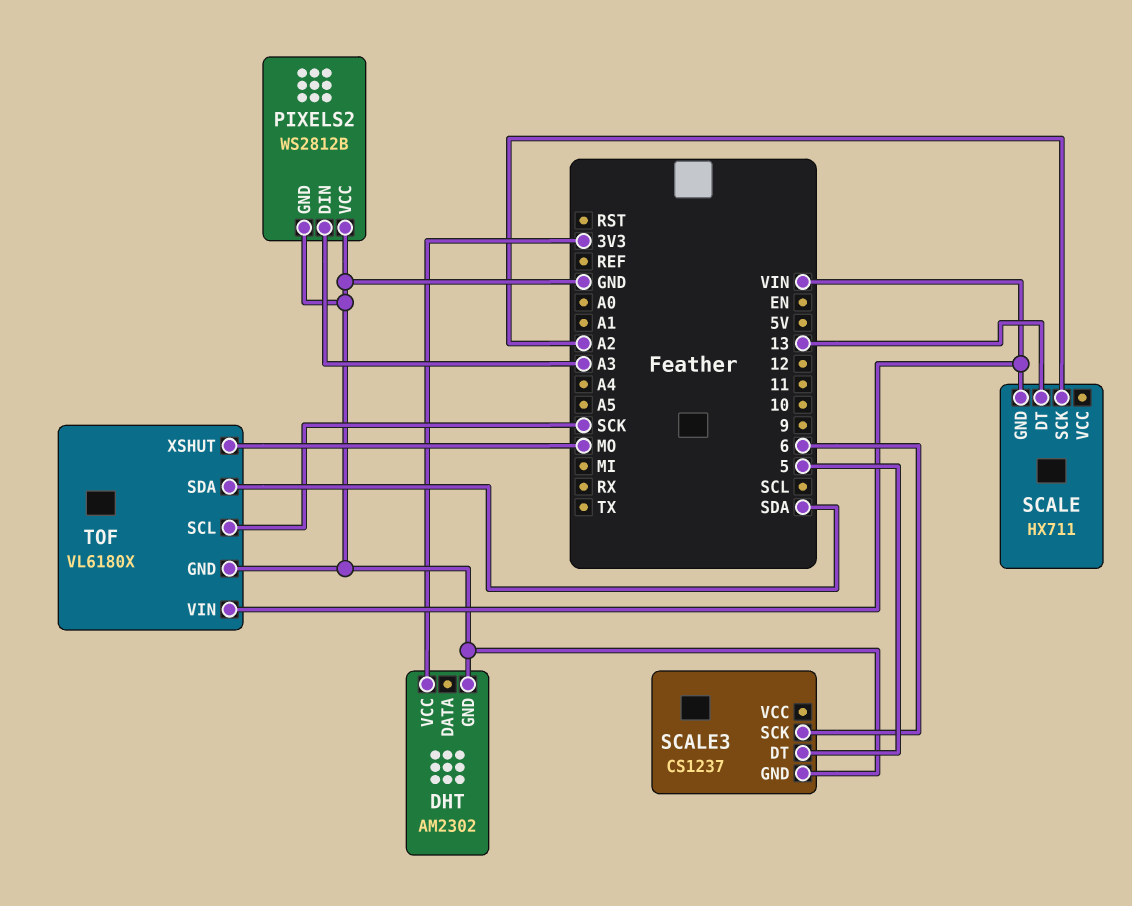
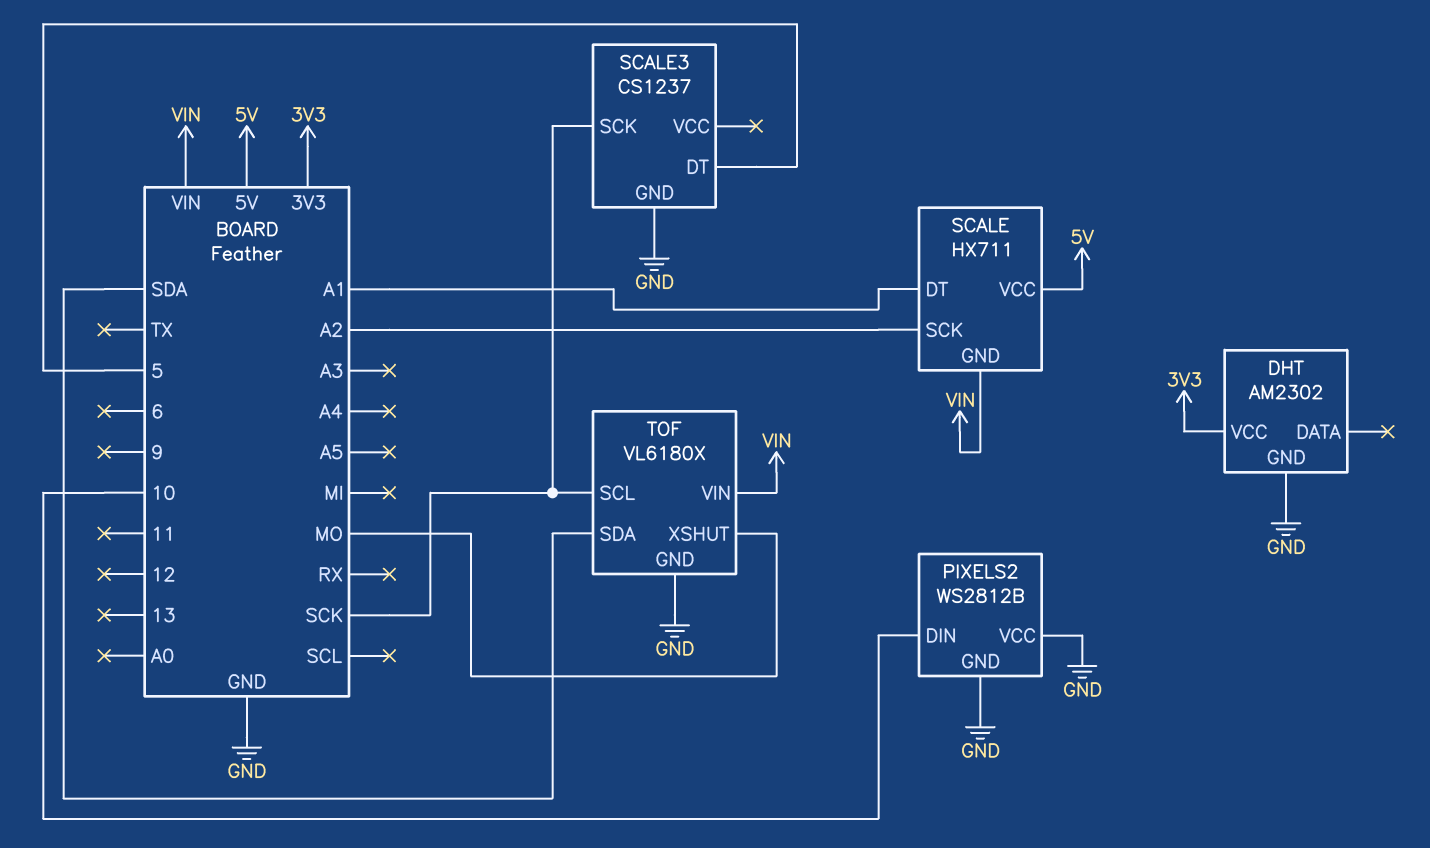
PIXELS2 pin DIN: A3 -> 10
SCALE pin DT: 13 -> A1
SCALE pin VCC: none -> 5V
SCALE3 pin SCK: 6 -> SCK

